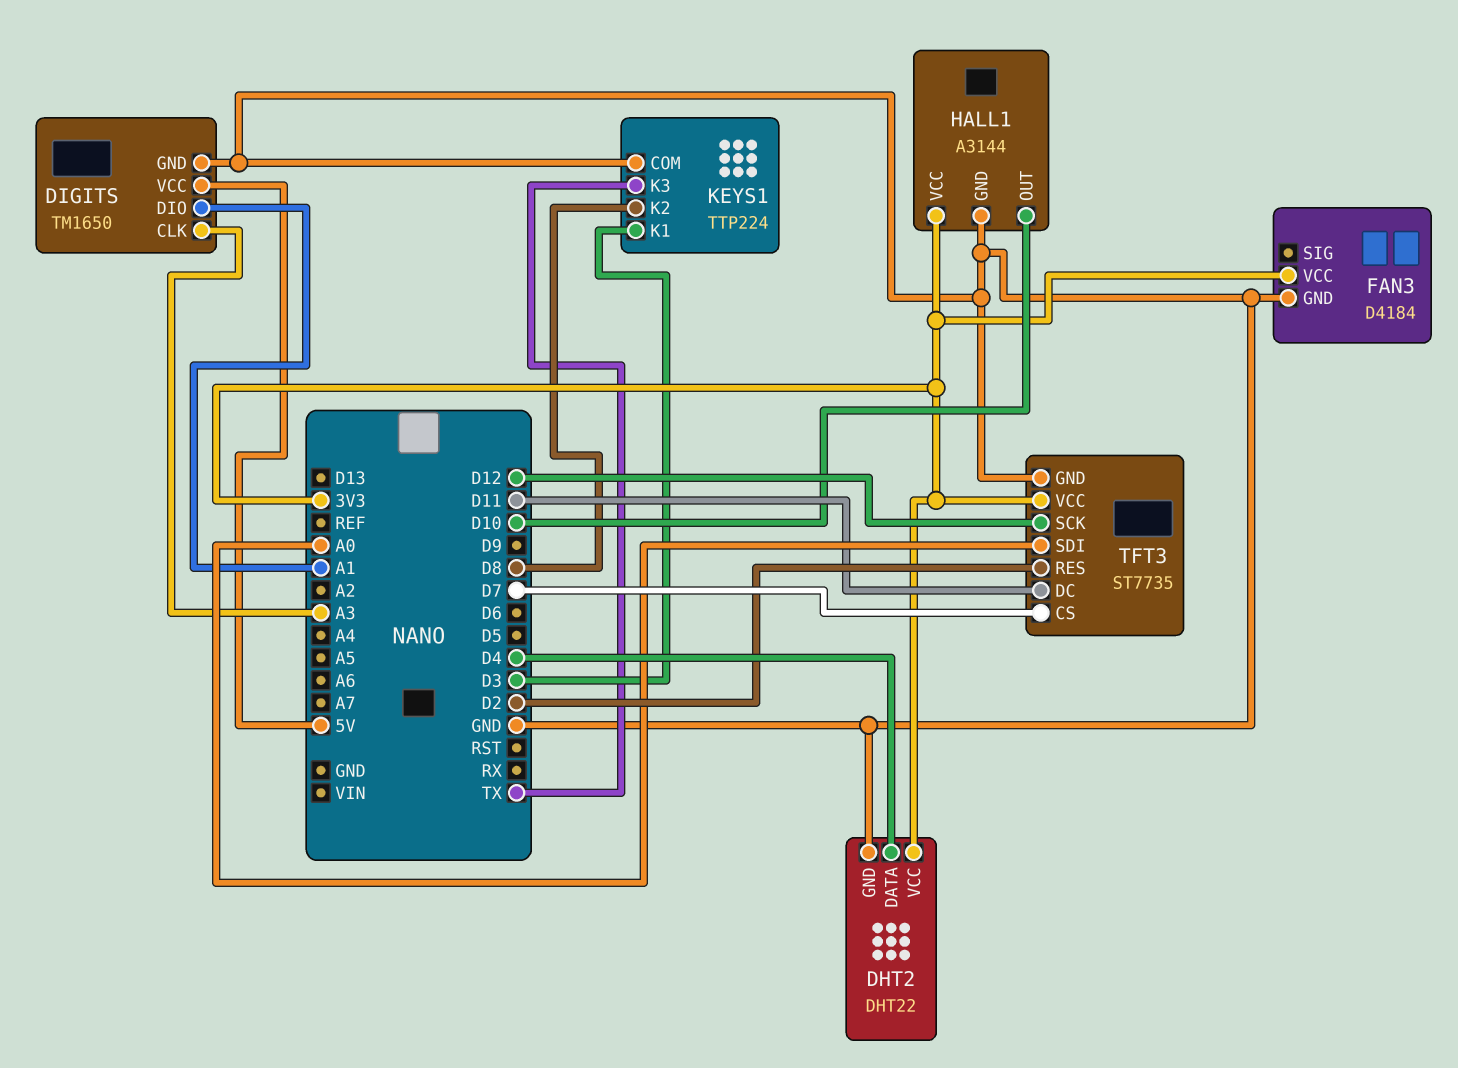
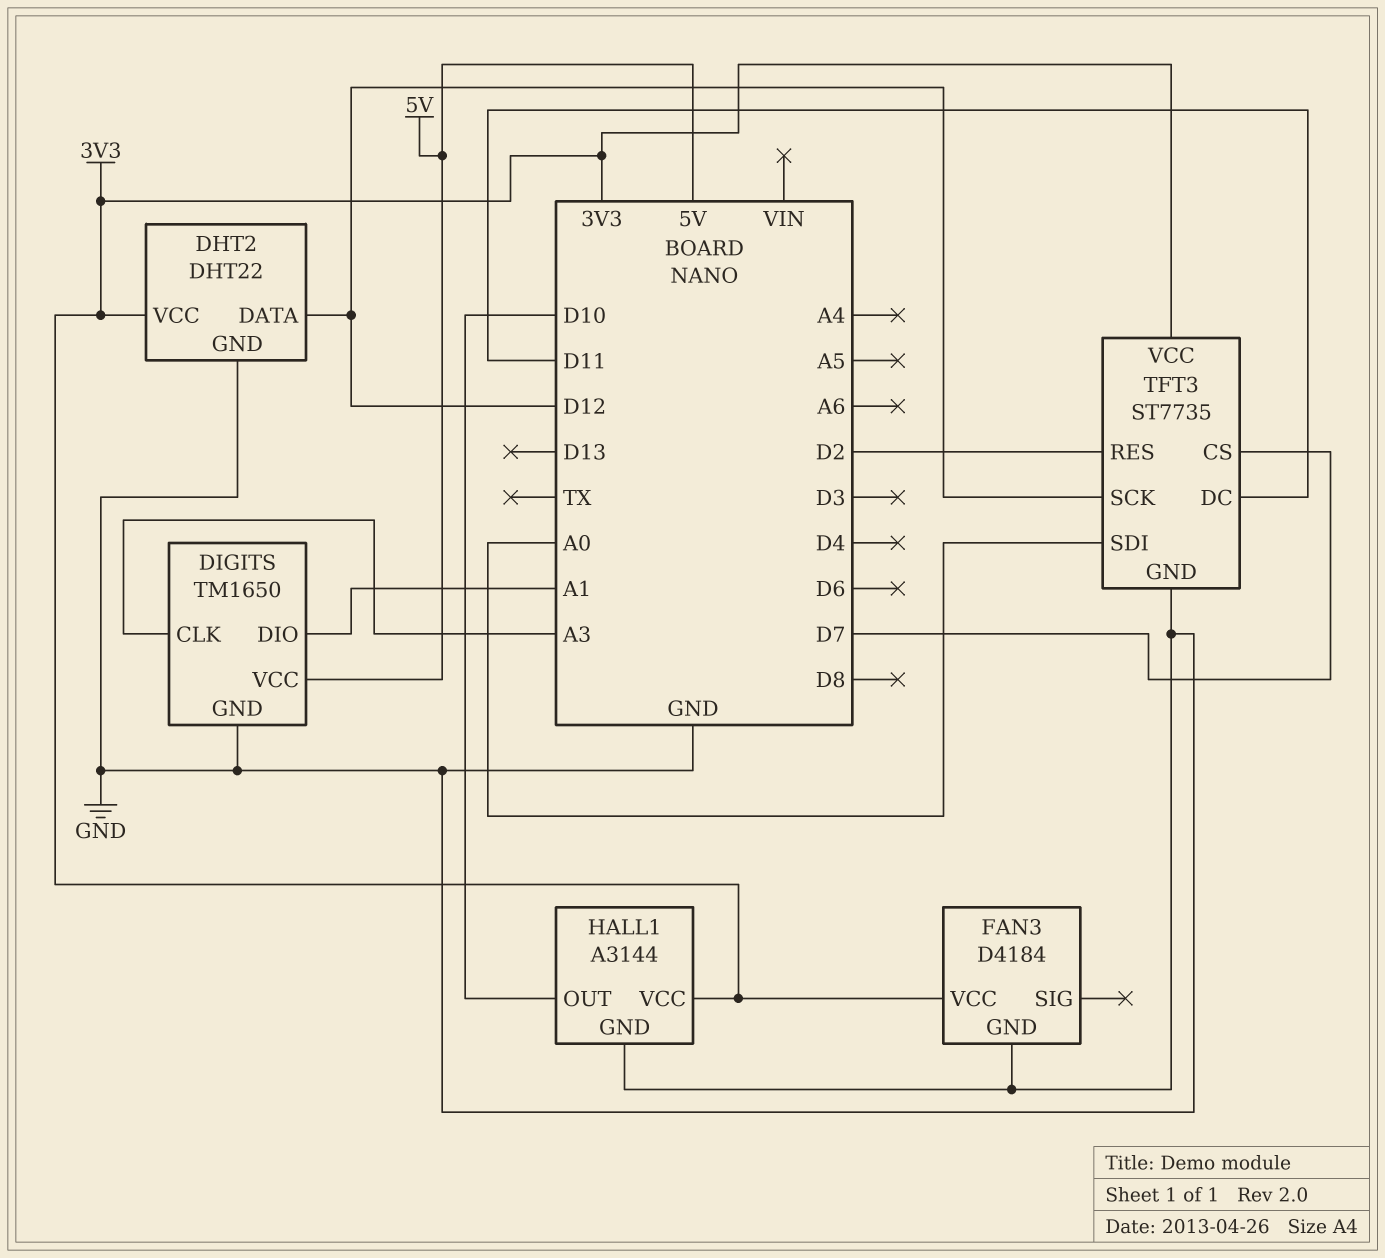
DHT2 pin DATA: D4 -> D12
KEYS1: TTP224 -> none
KEYS1 pin COM: GND -> none
KEYS1 pin K1: D3 -> none
KEYS1 pin K2: D8 -> none
KEYS1 pin K3: TX -> none

